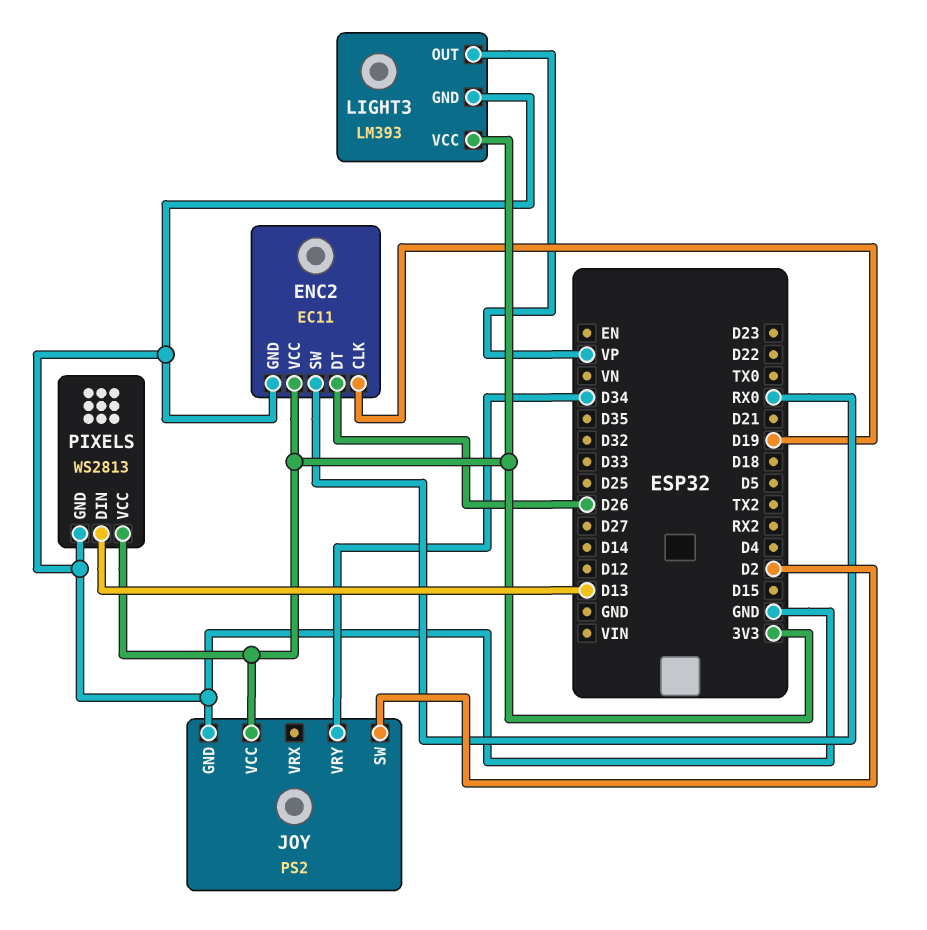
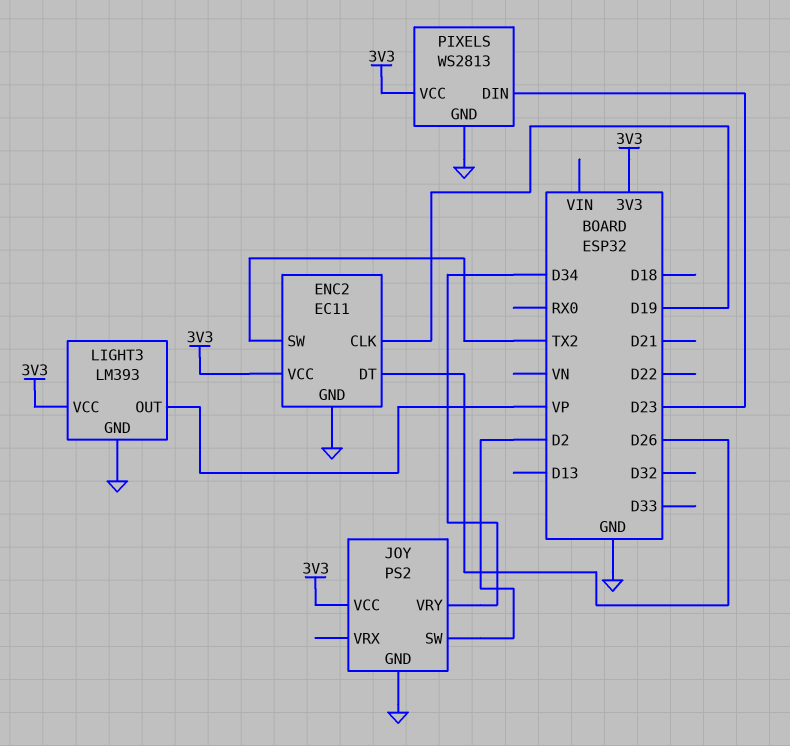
ENC2 pin SW: RX0 -> TX2
PIXELS pin DIN: D13 -> D23

